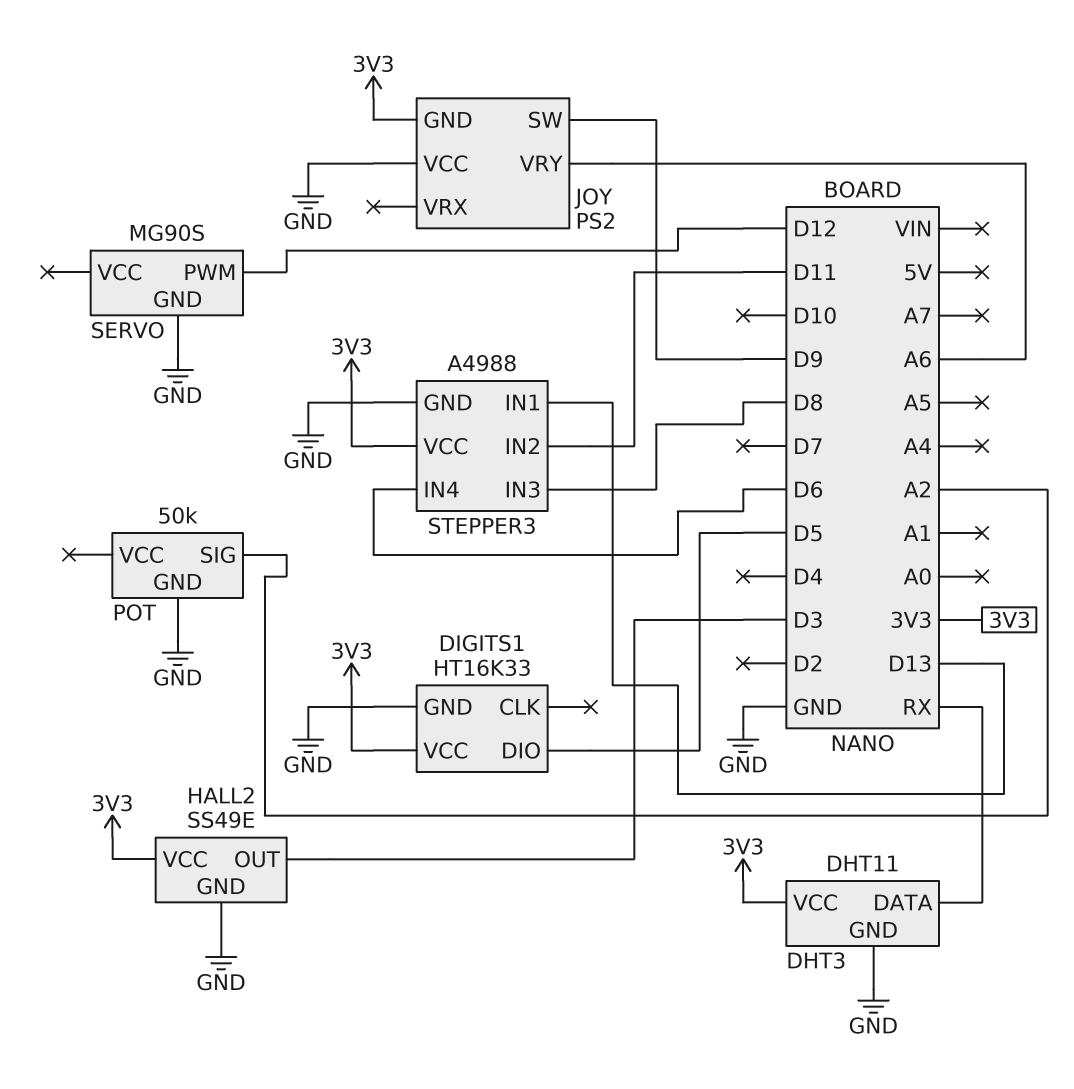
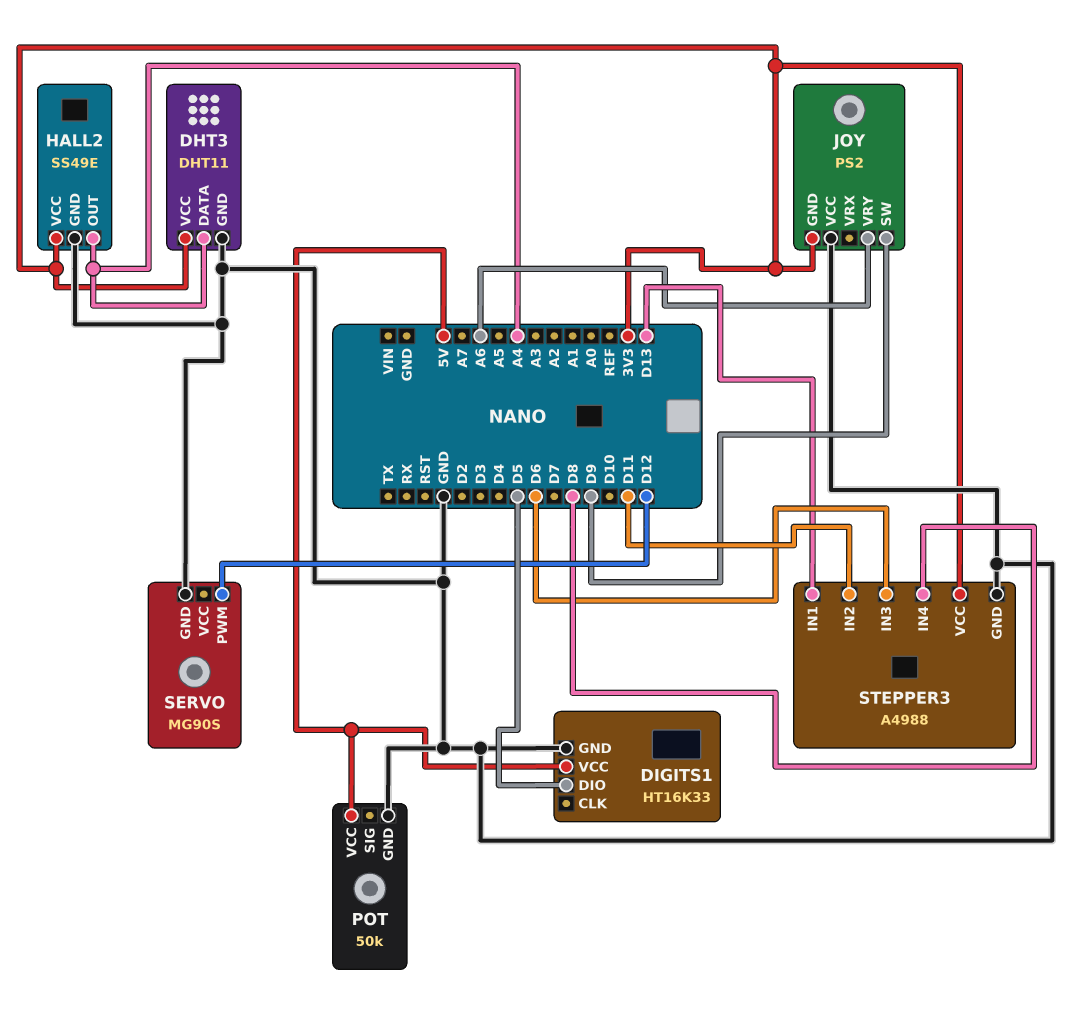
DHT3 pin DATA: RX -> A4
DIGITS1 pin VCC: 3V3 -> 5V
HALL2 pin OUT: D3 -> A4
POT pin SIG: A2 -> none
POT pin VCC: none -> 5V
STEPPER3 pin IN3: D8 -> D6
STEPPER3 pin IN4: D6 -> D8

